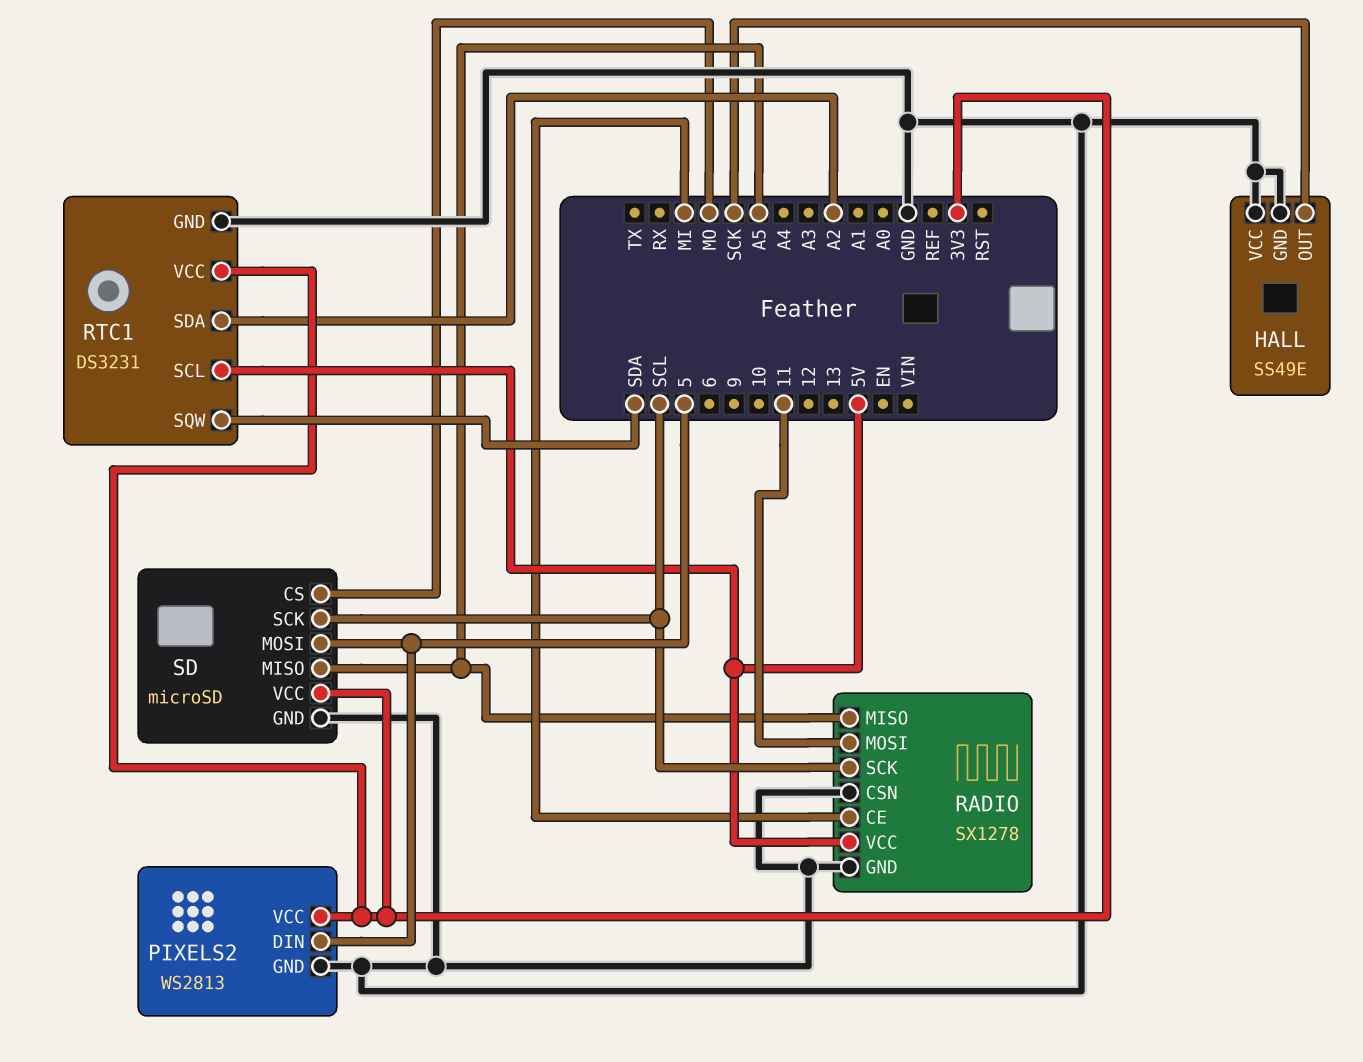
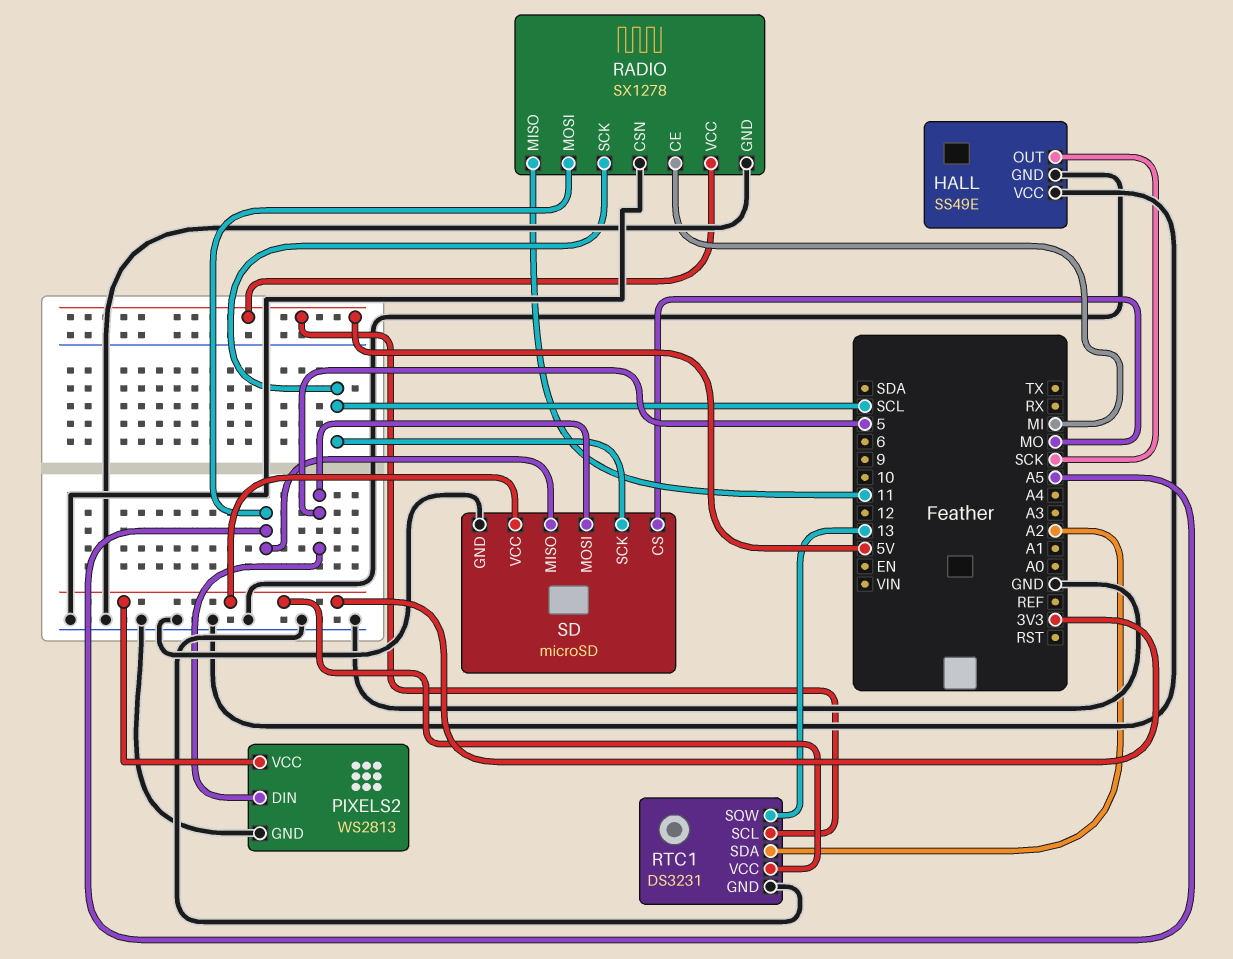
RADIO pin MISO: A5 -> 11
RADIO pin MOSI: 11 -> A5
RTC1 pin SQW: SDA -> 13

